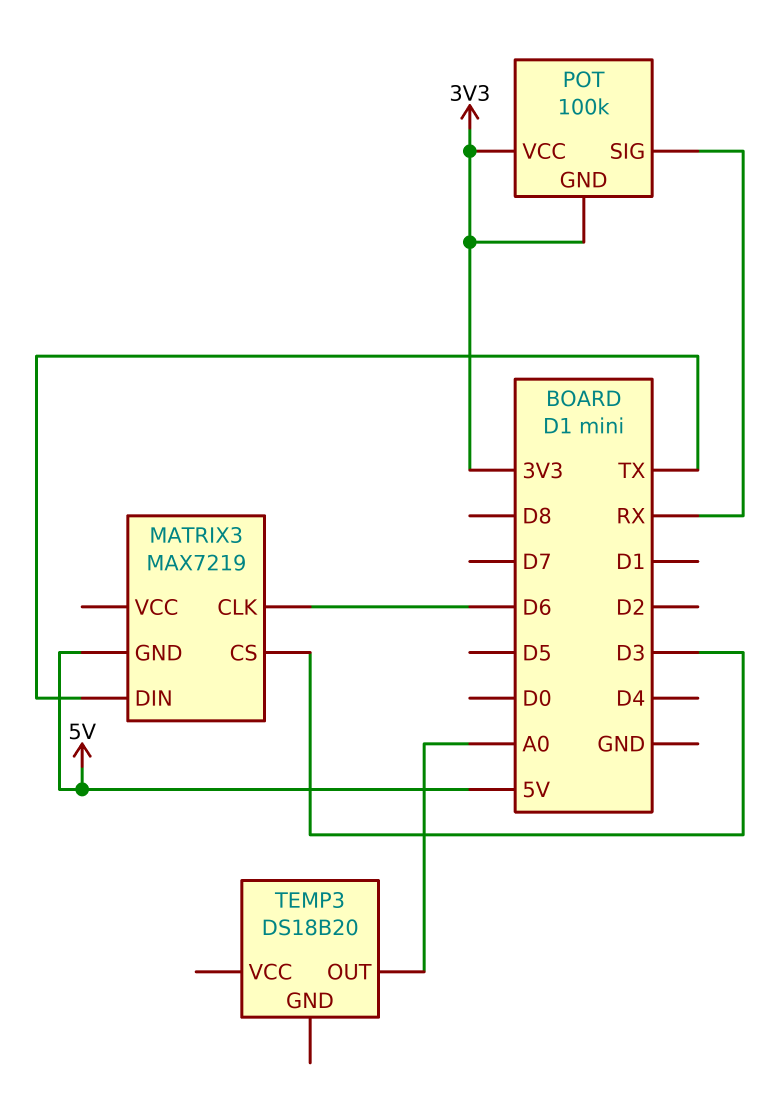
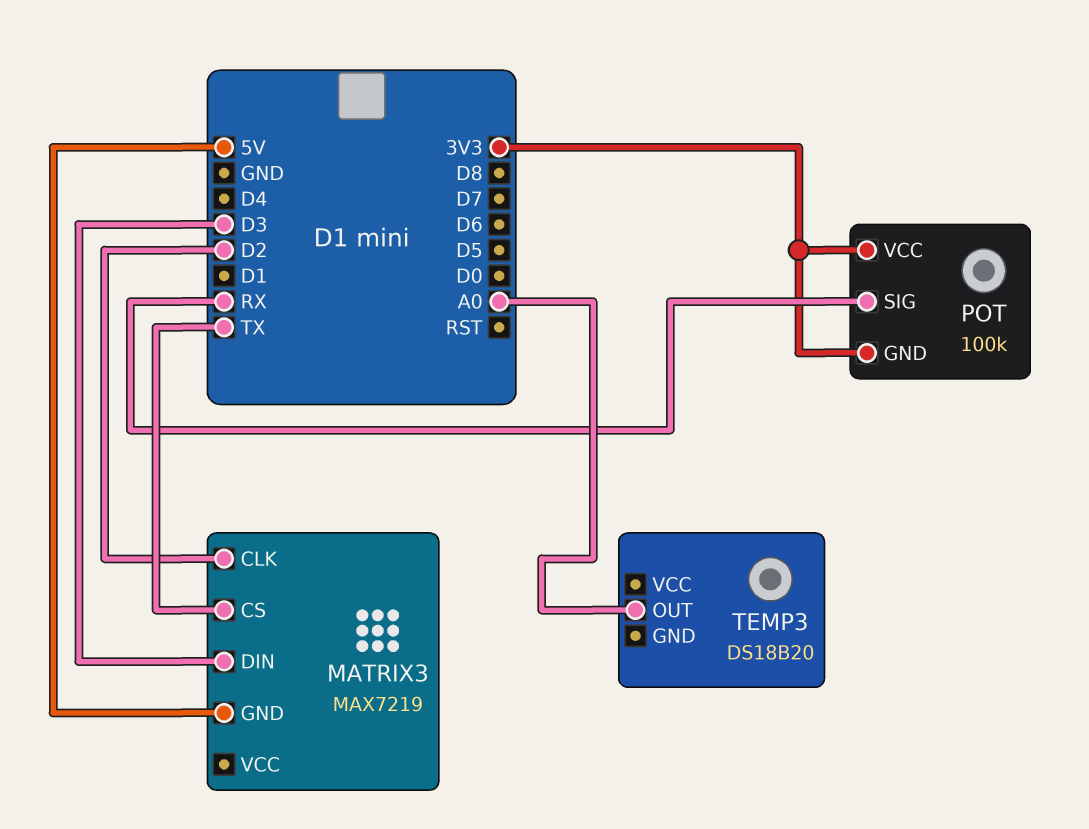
MATRIX3 pin CLK: D6 -> D2
MATRIX3 pin CS: D3 -> TX
MATRIX3 pin DIN: TX -> D3

